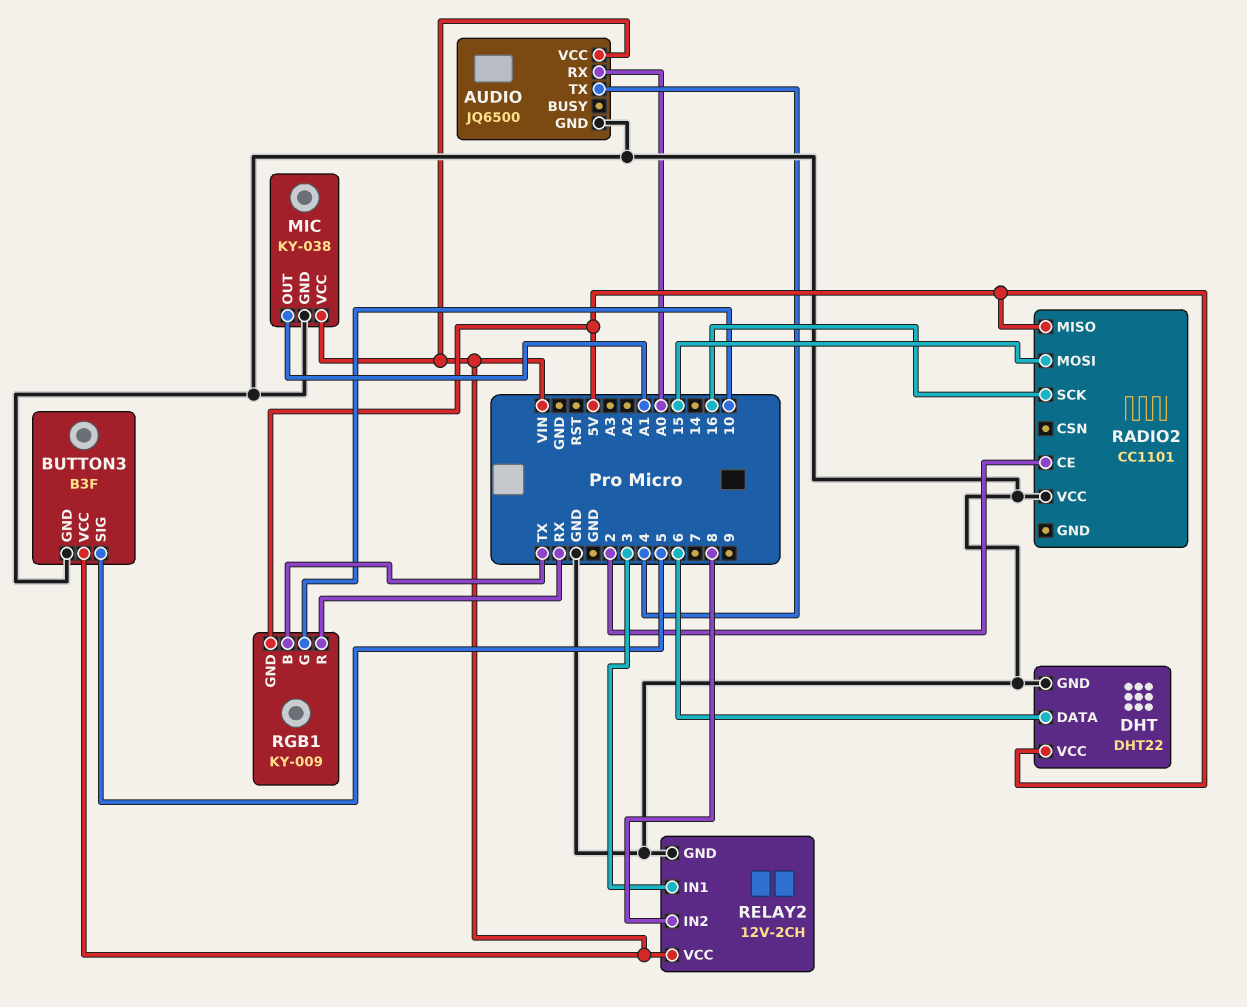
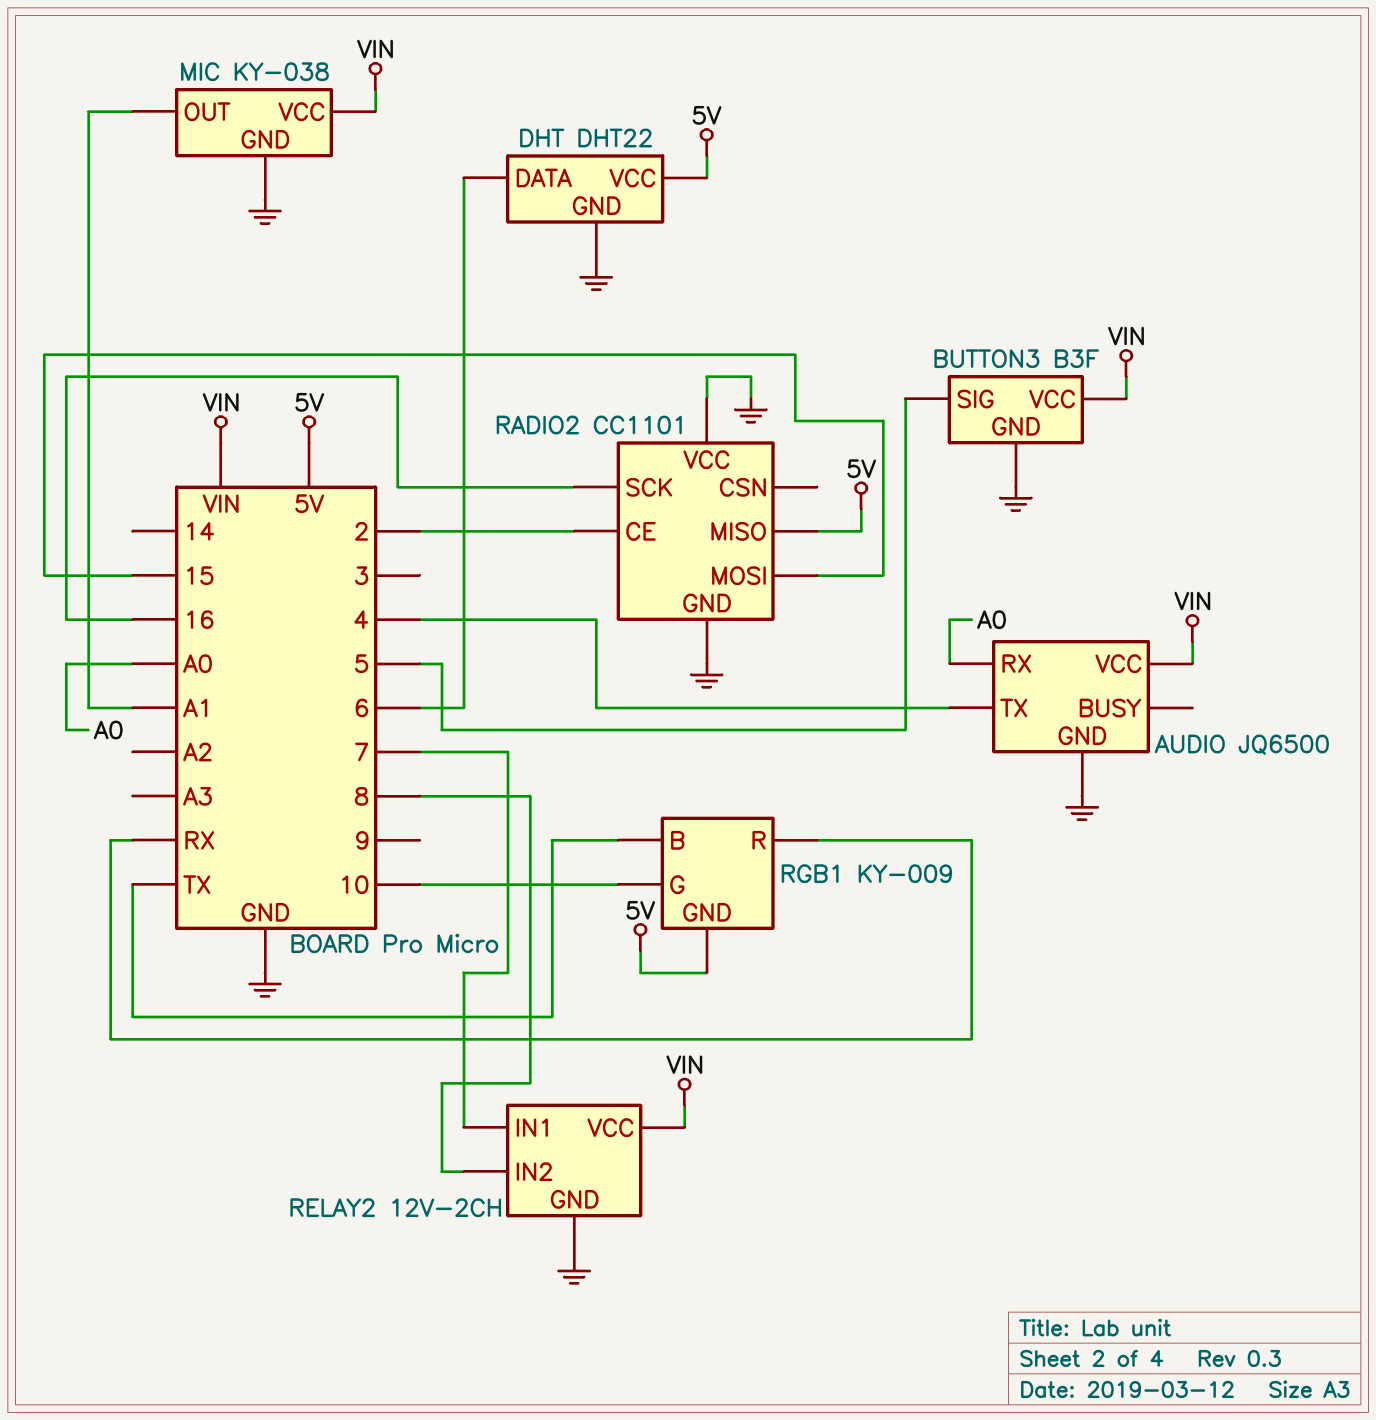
RADIO2 pin GND: none -> GND
RELAY2 pin IN1: 3 -> 7

